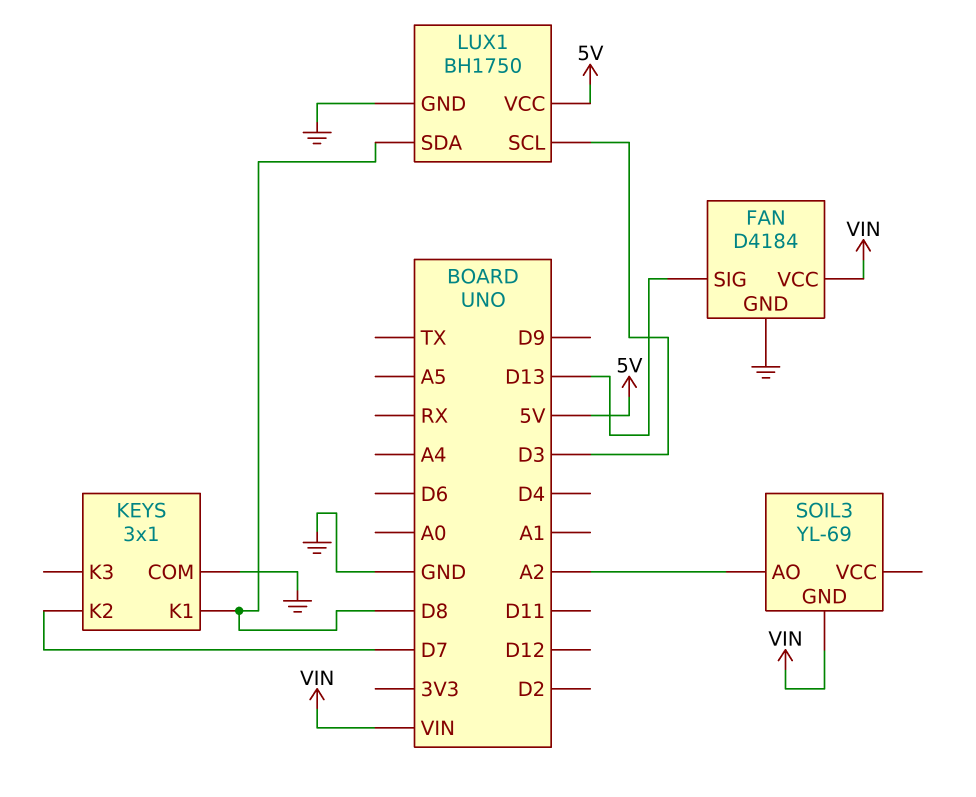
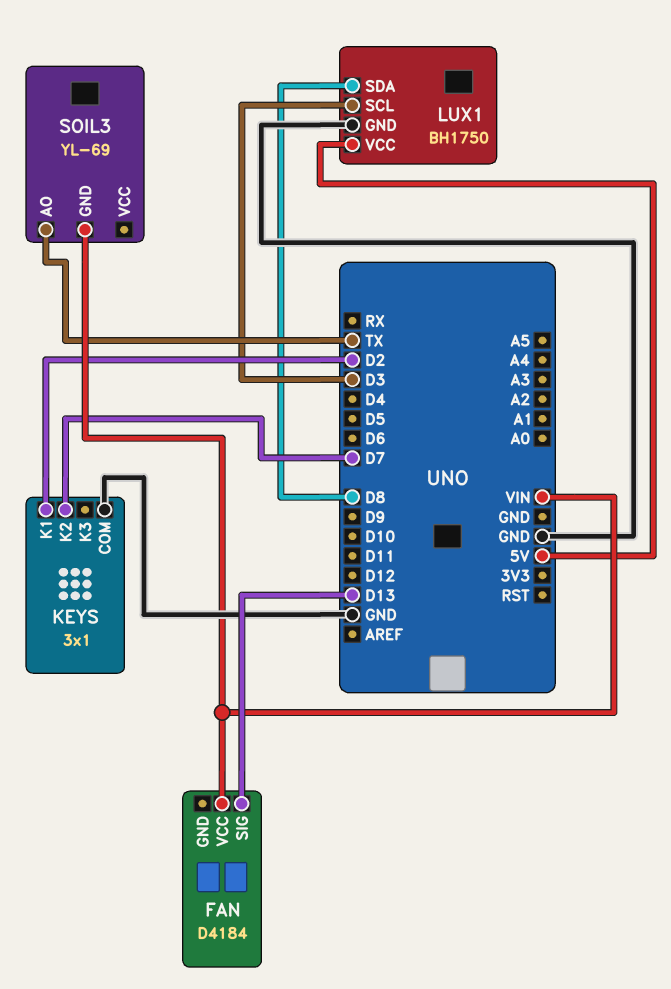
FAN pin GND: GND -> none
KEYS pin K1: D8 -> D2
SOIL3 pin AO: A2 -> TX

